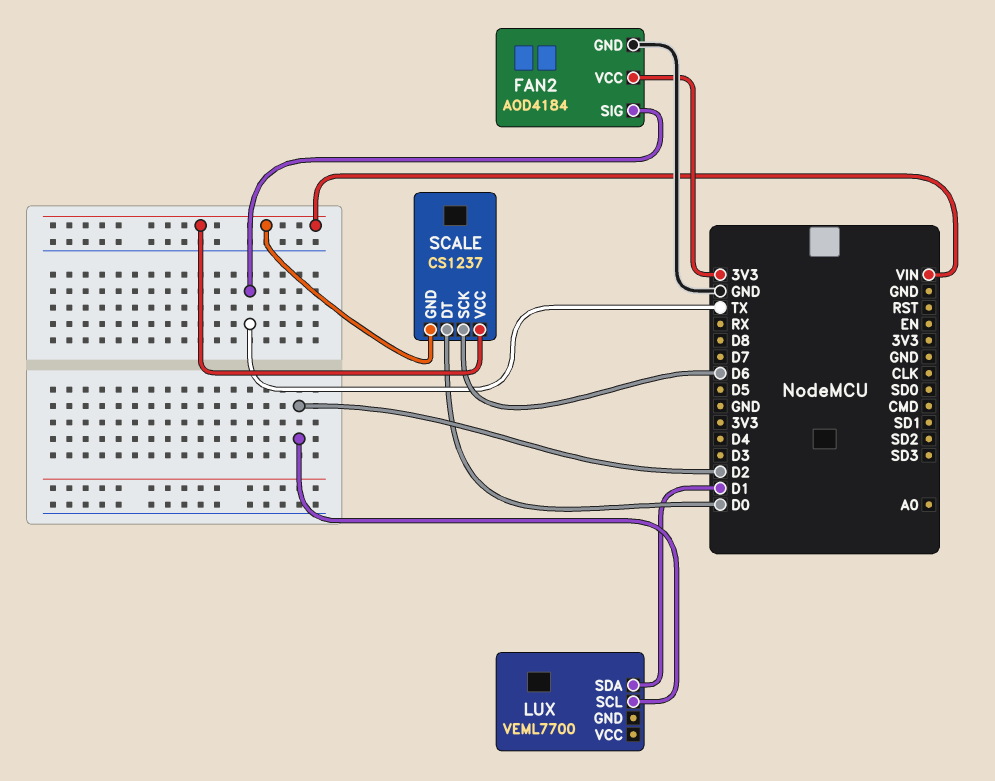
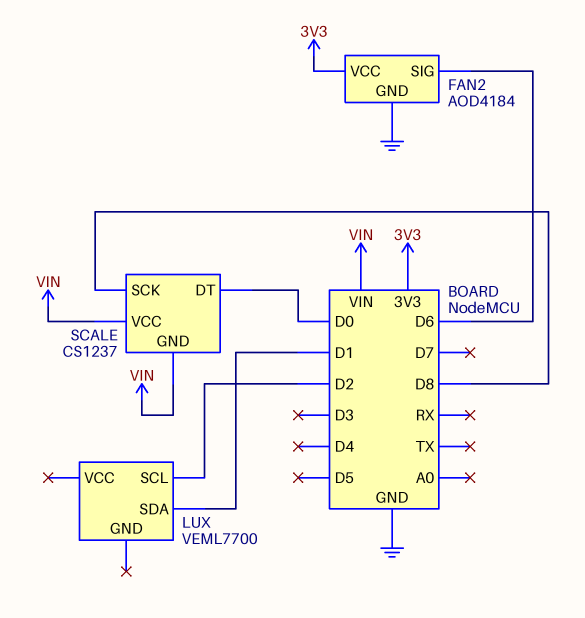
FAN2 pin SIG: TX -> D6
SCALE pin SCK: D6 -> D8

